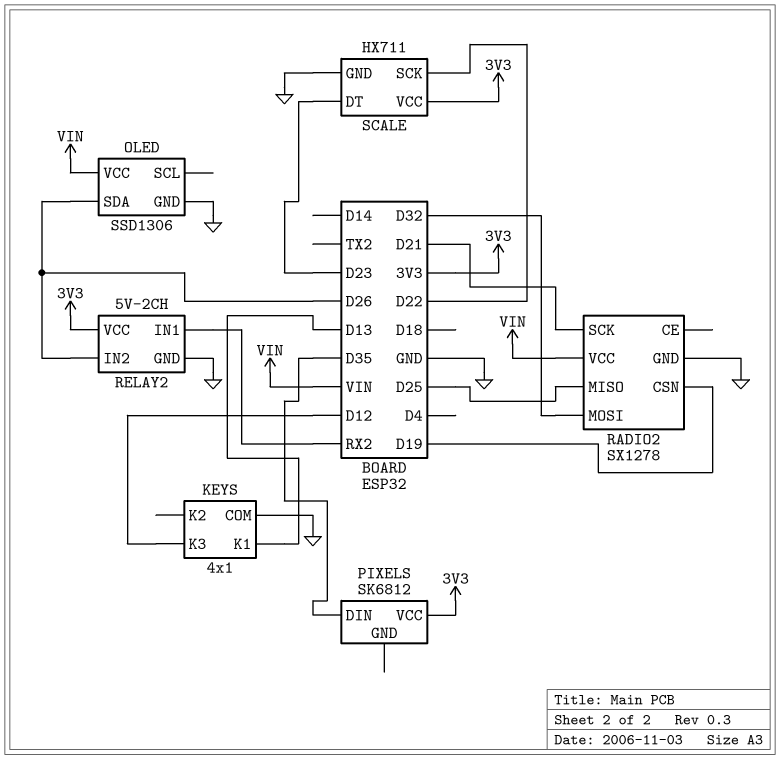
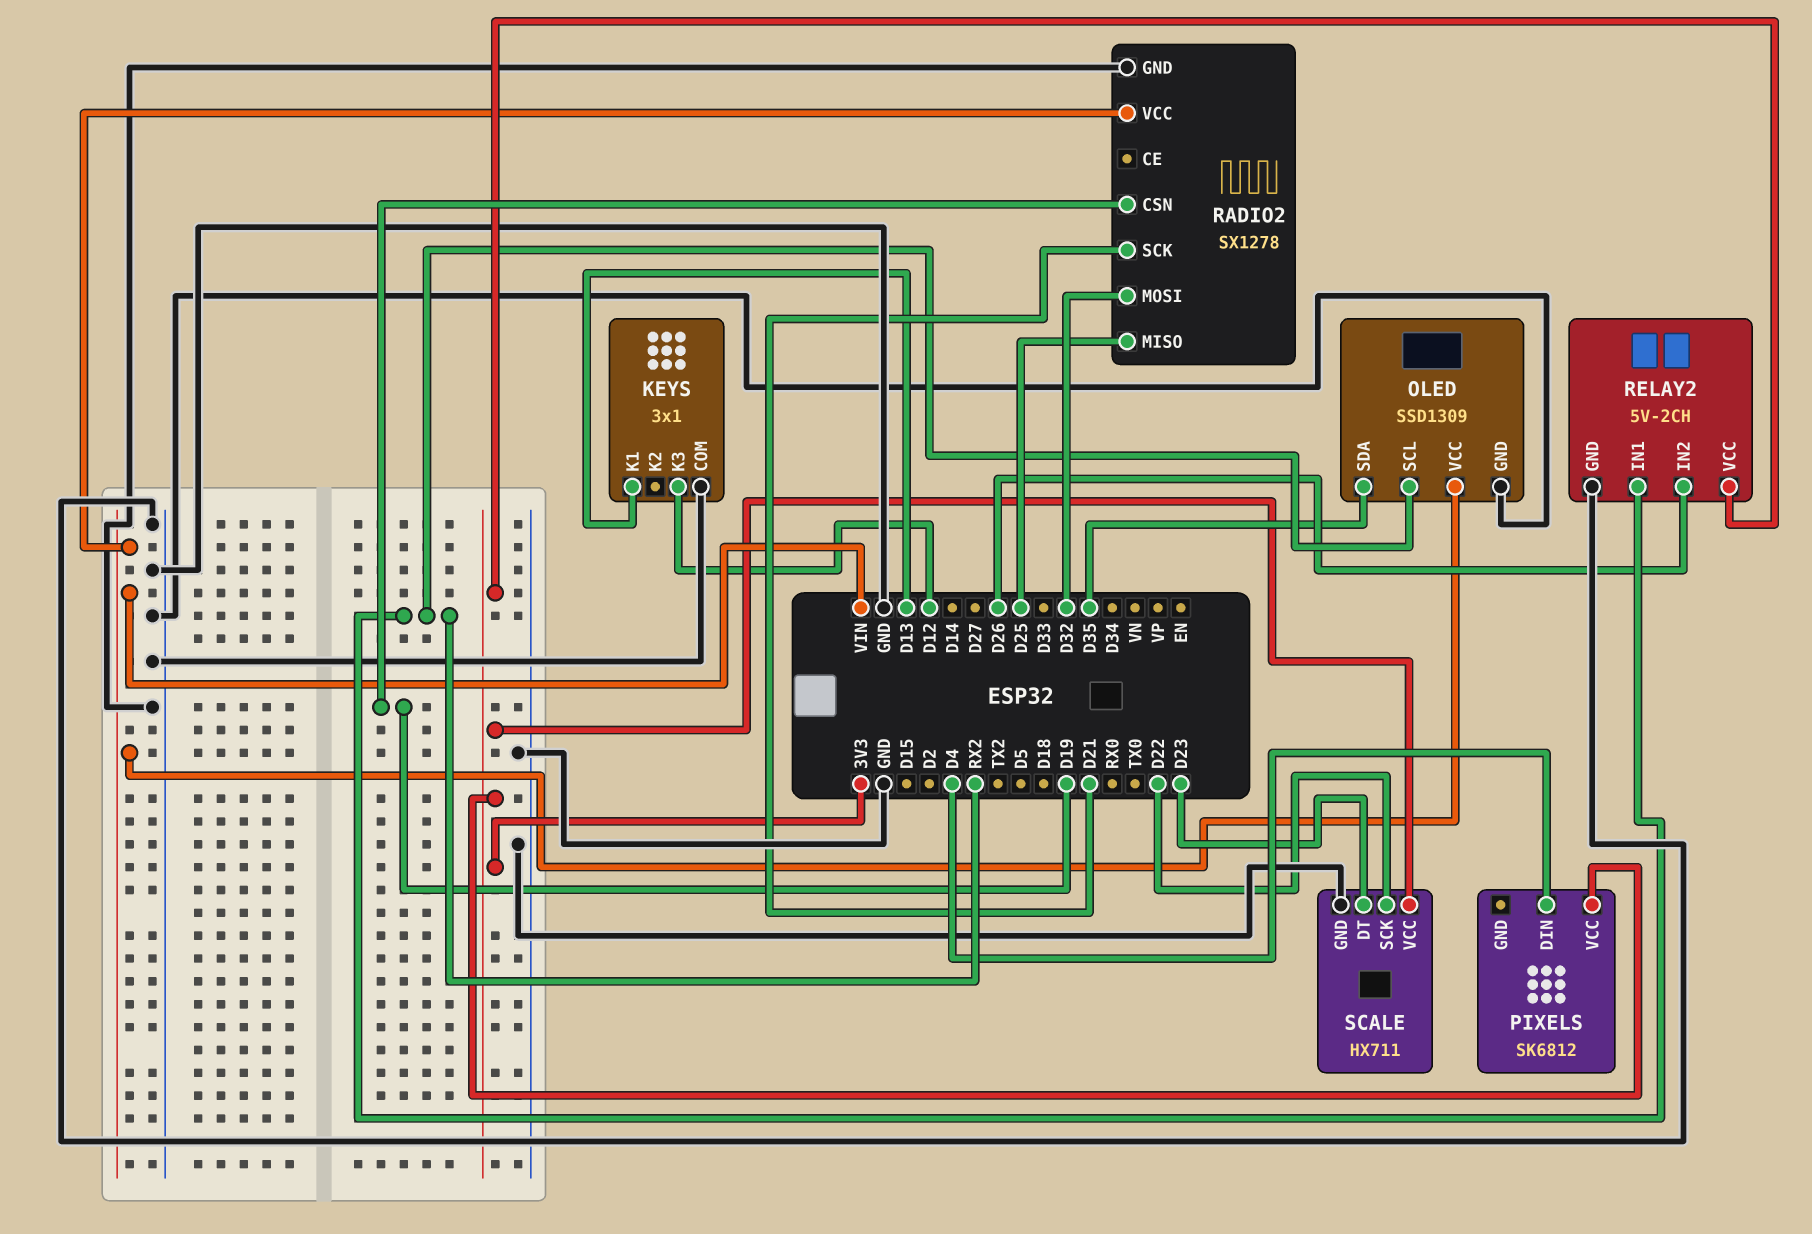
KEYS: 4x1 -> 3x1
OLED: SSD1306 -> SSD1309
OLED pin SCL: none -> RX2
OLED pin SDA: D26 -> D35
PIXELS pin DIN: D35 -> D4

